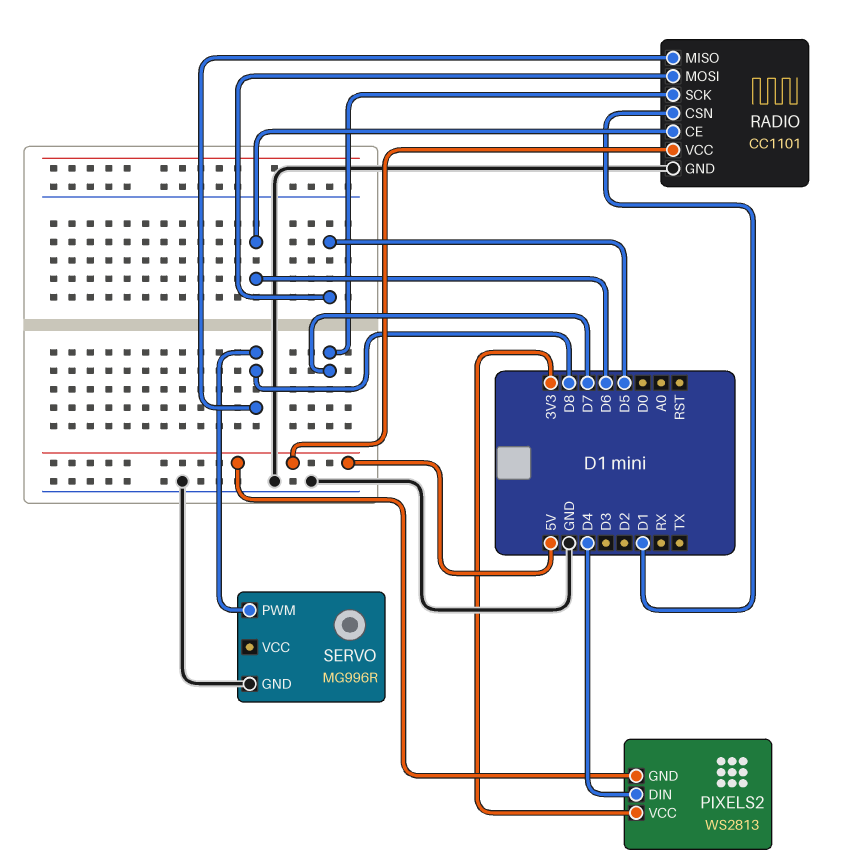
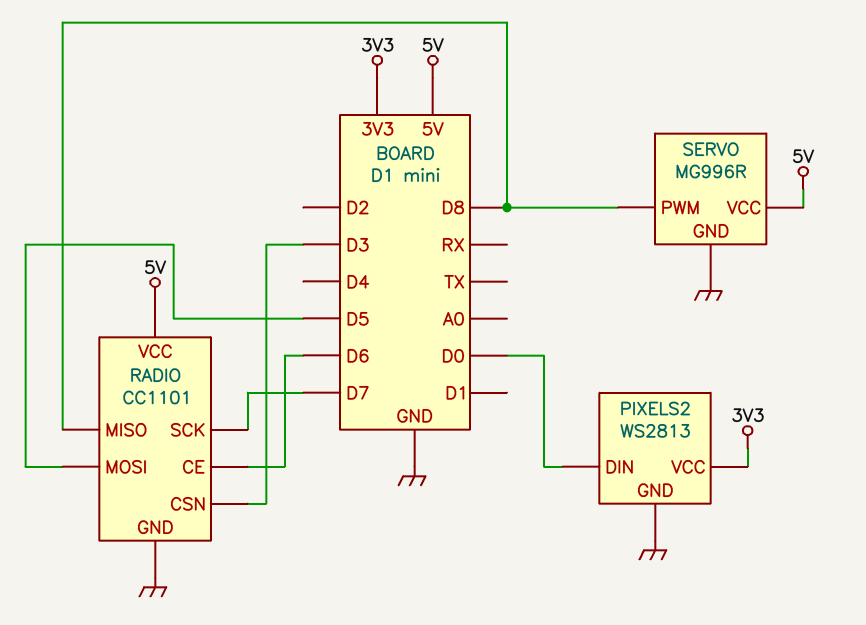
PIXELS2 pin DIN: D4 -> D0
PIXELS2 pin GND: 5V -> GND
RADIO pin CSN: D1 -> D3
SERVO pin VCC: none -> 5V

